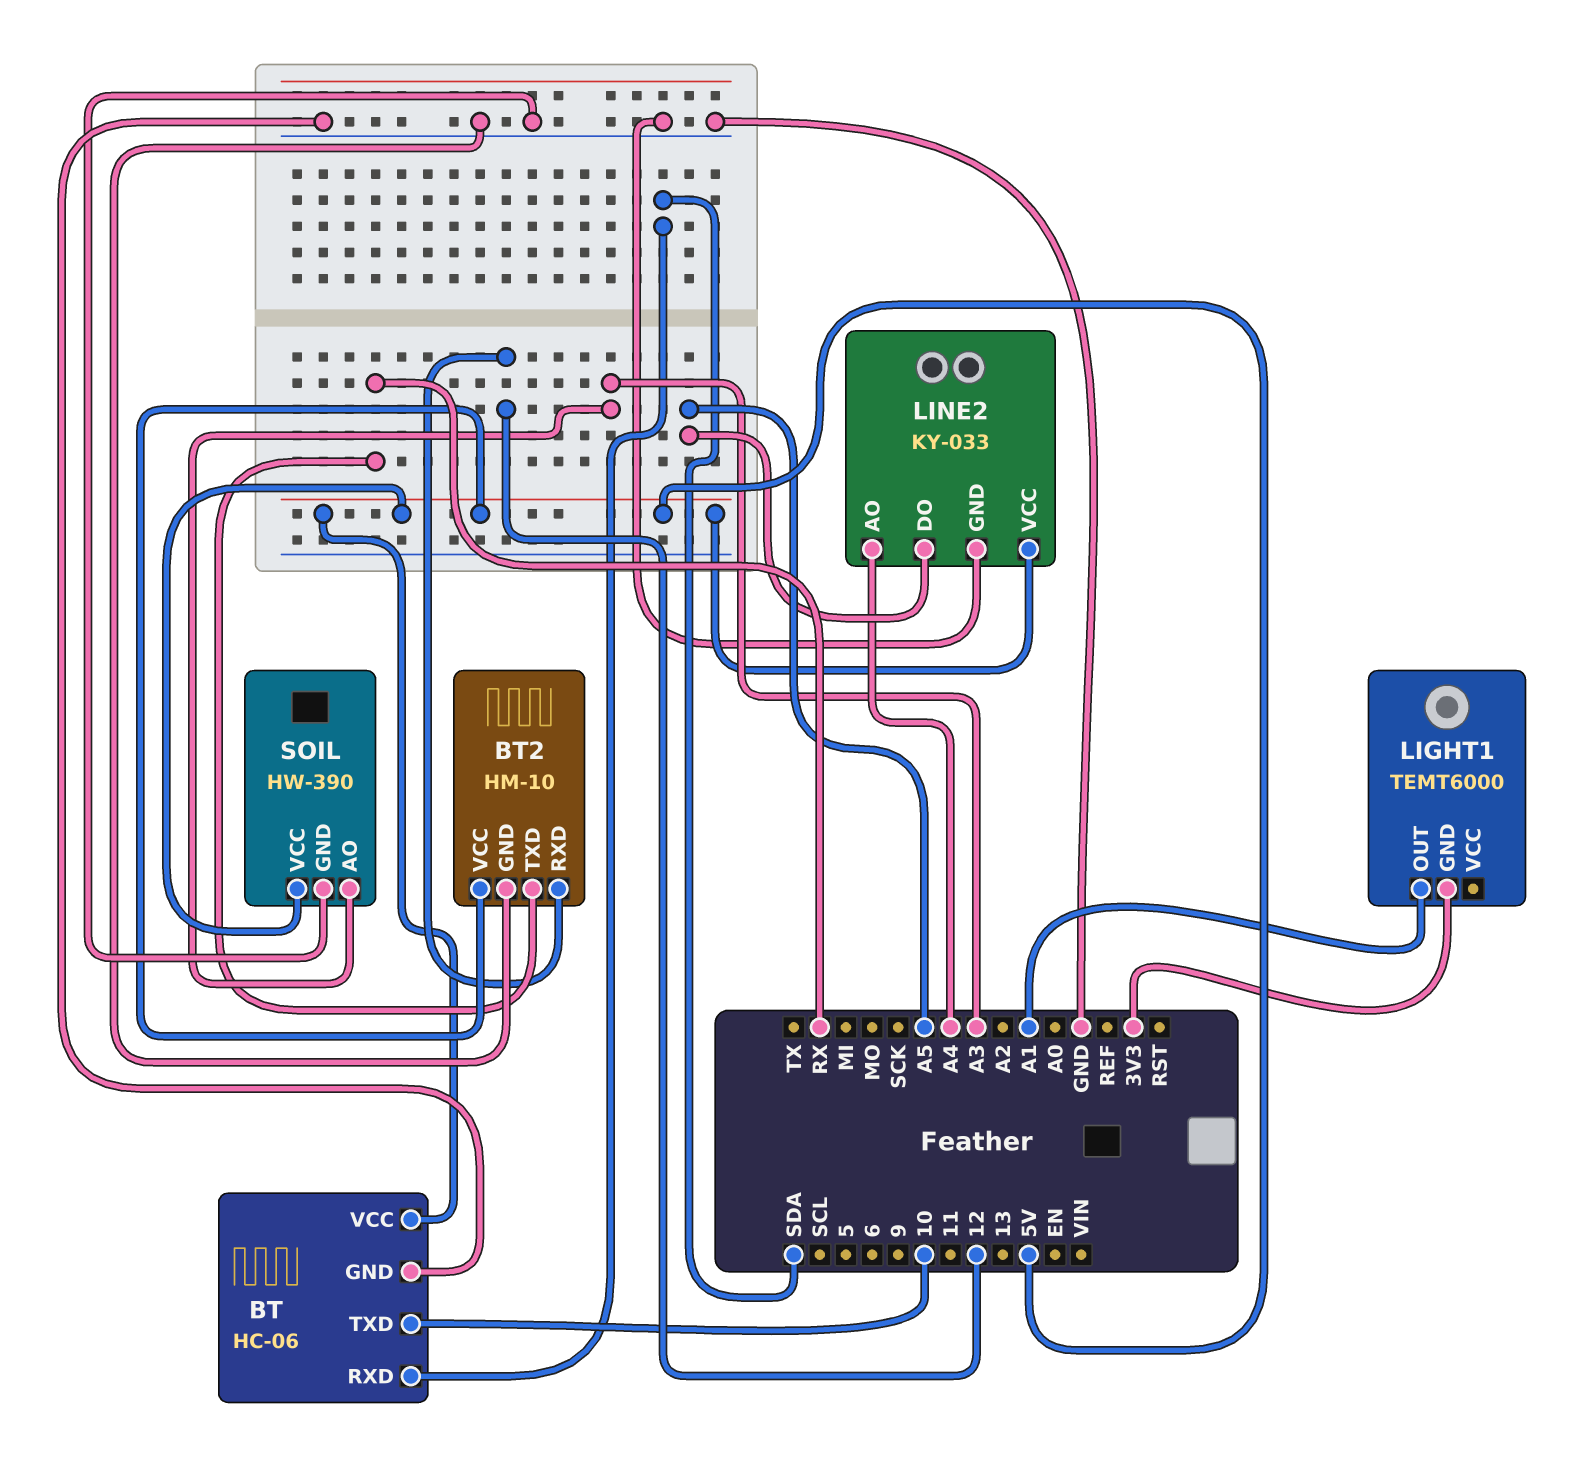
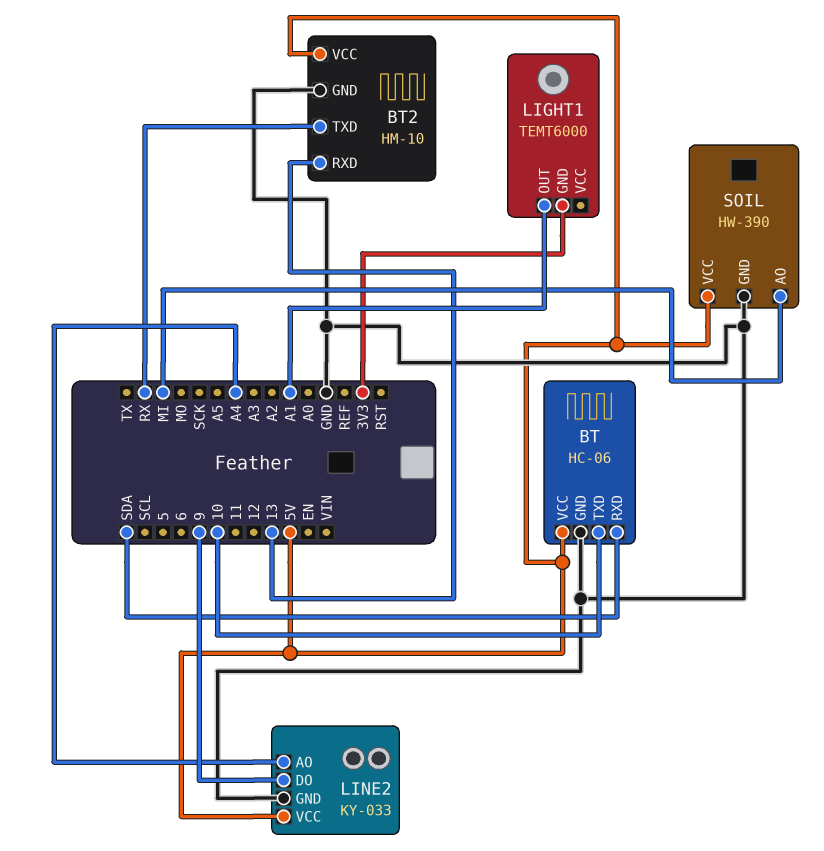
BT2 pin RXD: 12 -> 13
LINE2 pin DO: A5 -> 9
SOIL pin AO: A3 -> MI

